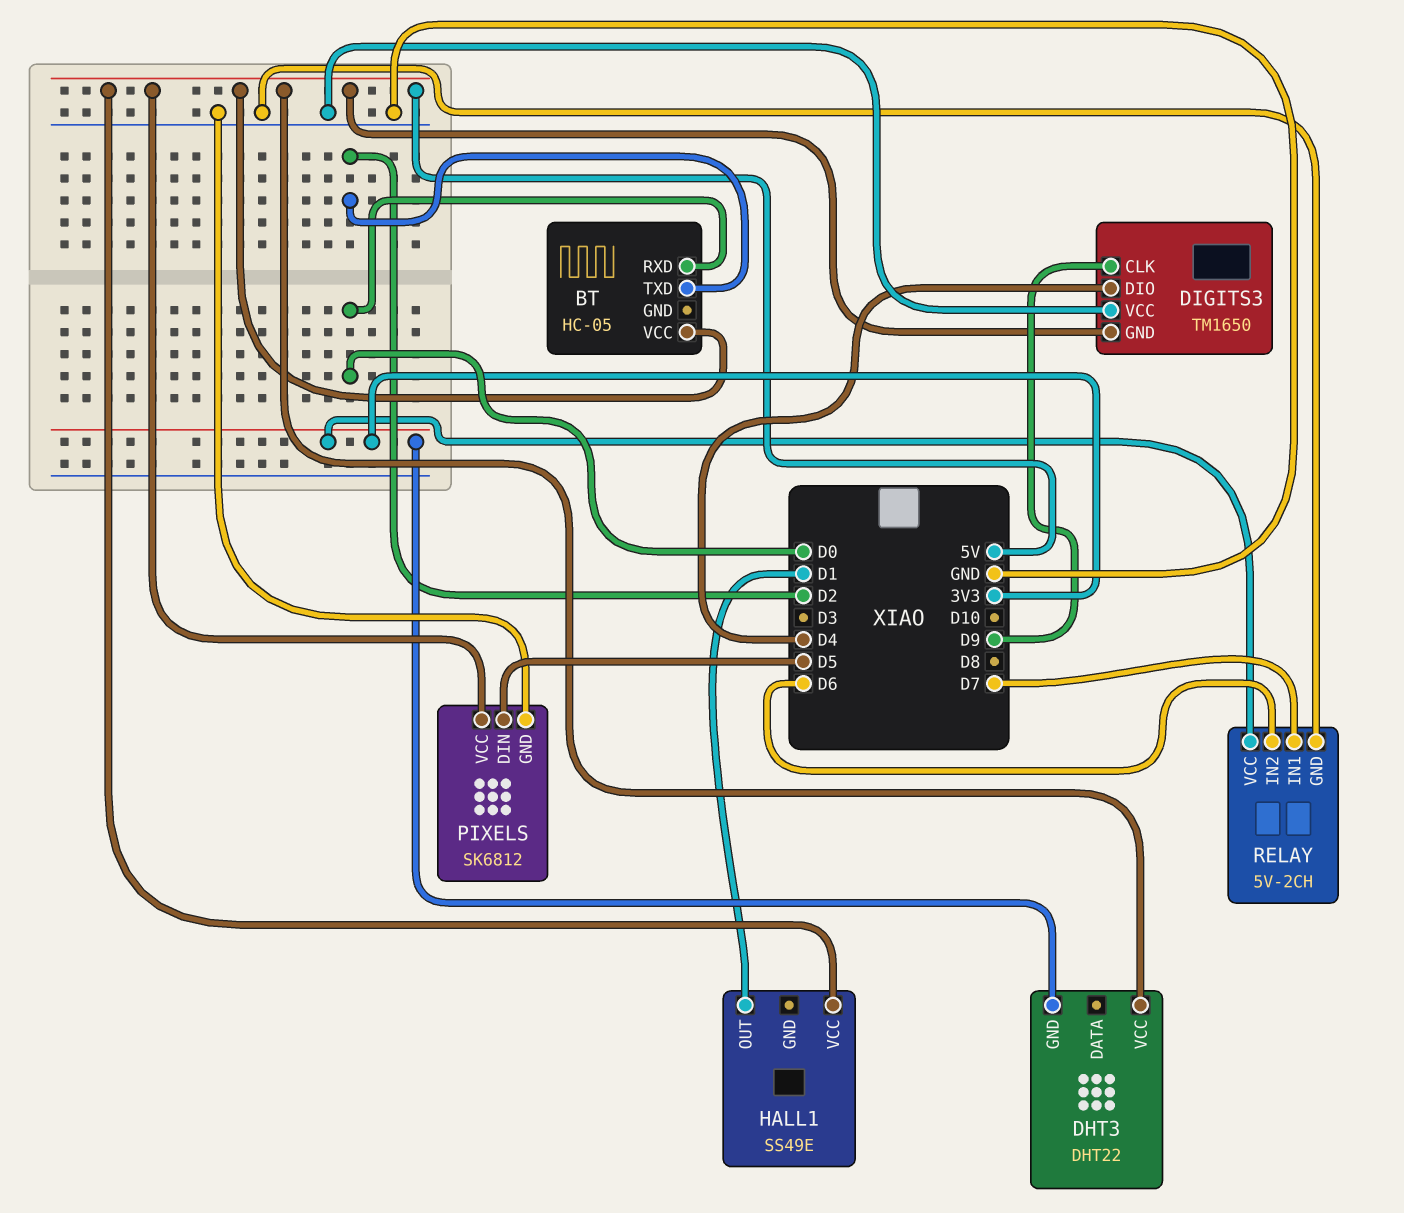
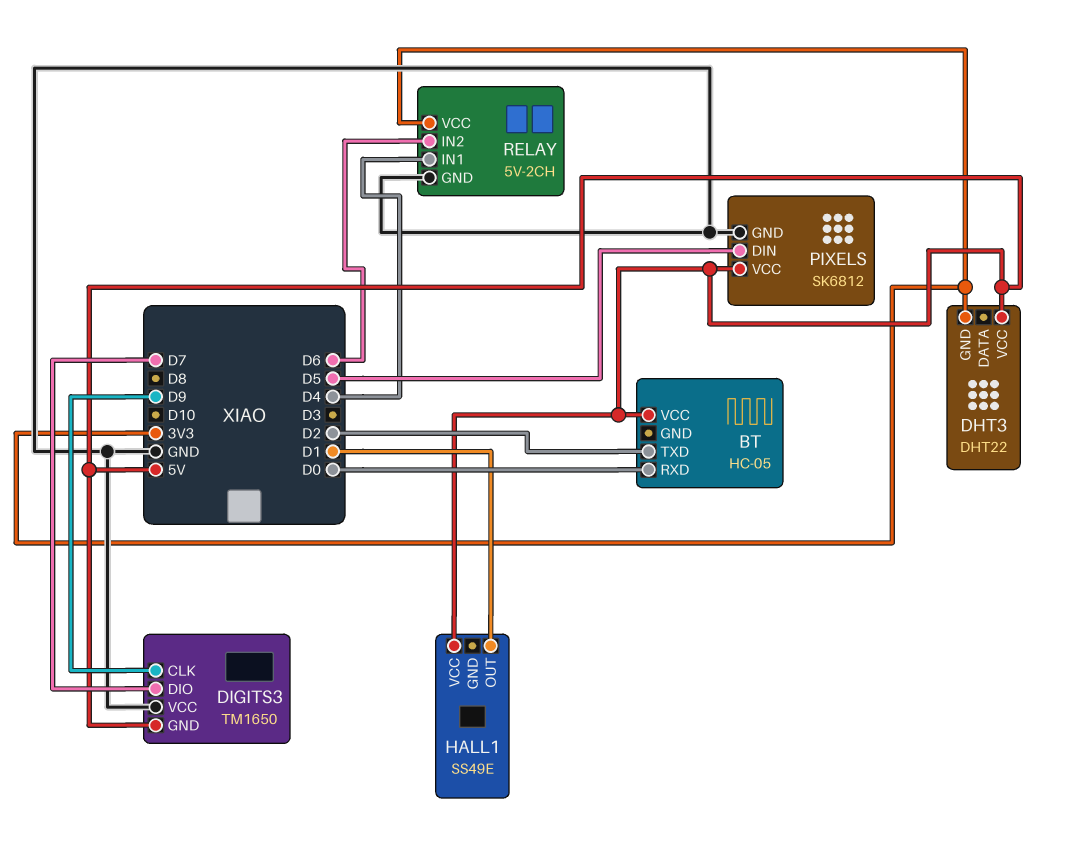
DIGITS3 pin DIO: D4 -> D7
RELAY pin IN1: D7 -> D4

